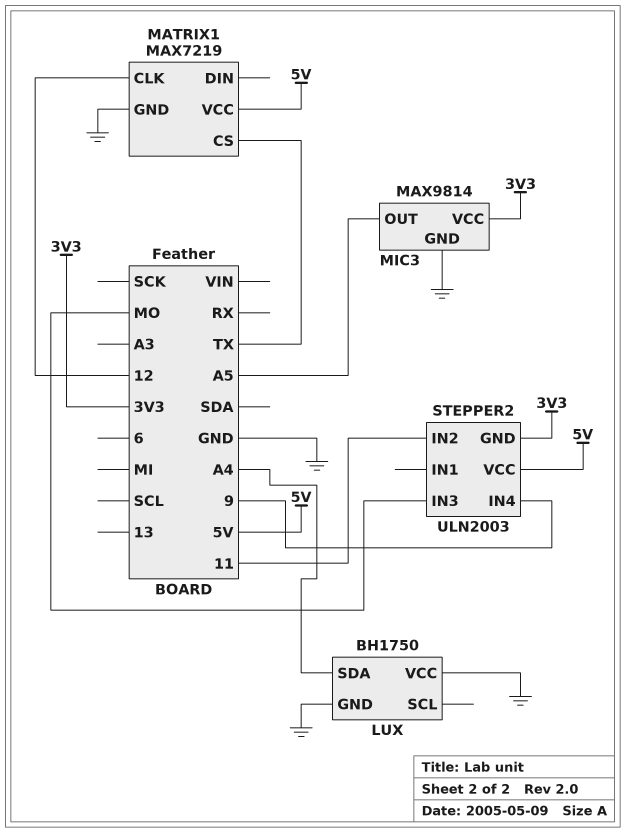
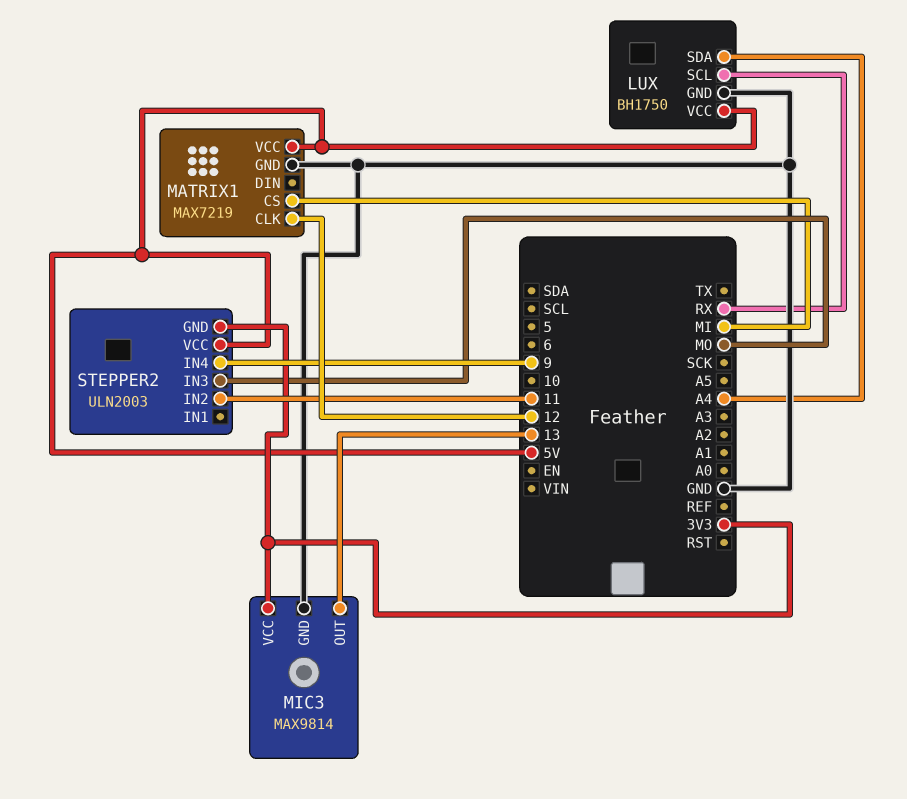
LUX pin SCL: none -> RX
LUX pin VCC: GND -> 5V
MATRIX1 pin CS: TX -> MI
MIC3 pin OUT: A5 -> 13

